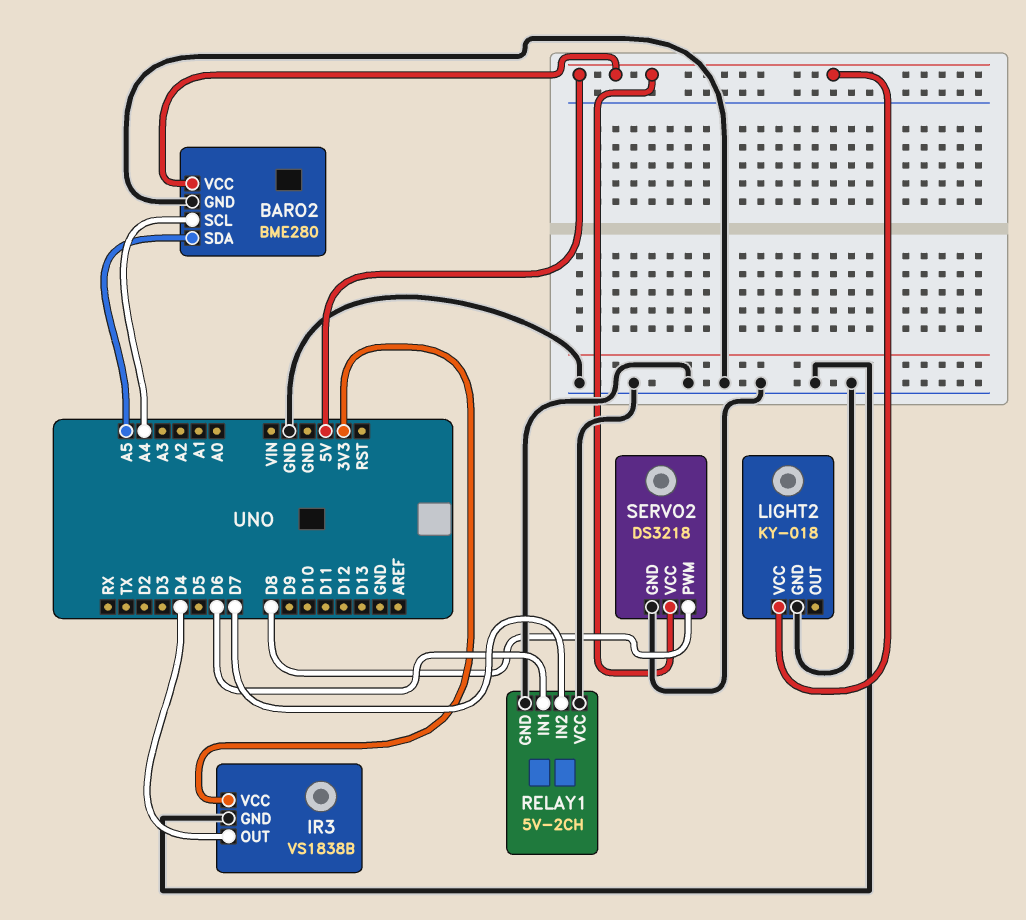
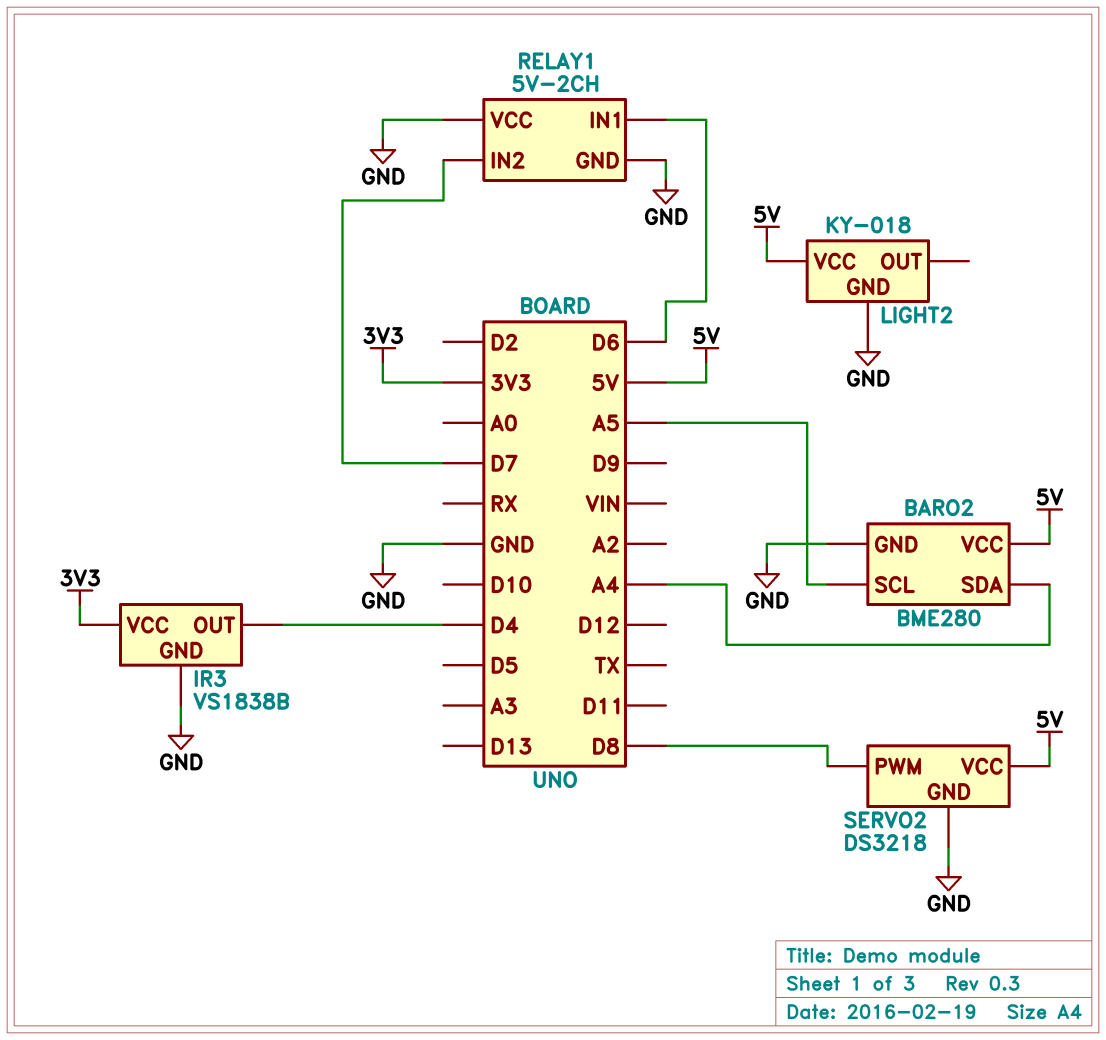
BARO2 pin SCL: A4 -> A5
BARO2 pin SDA: A5 -> A4

